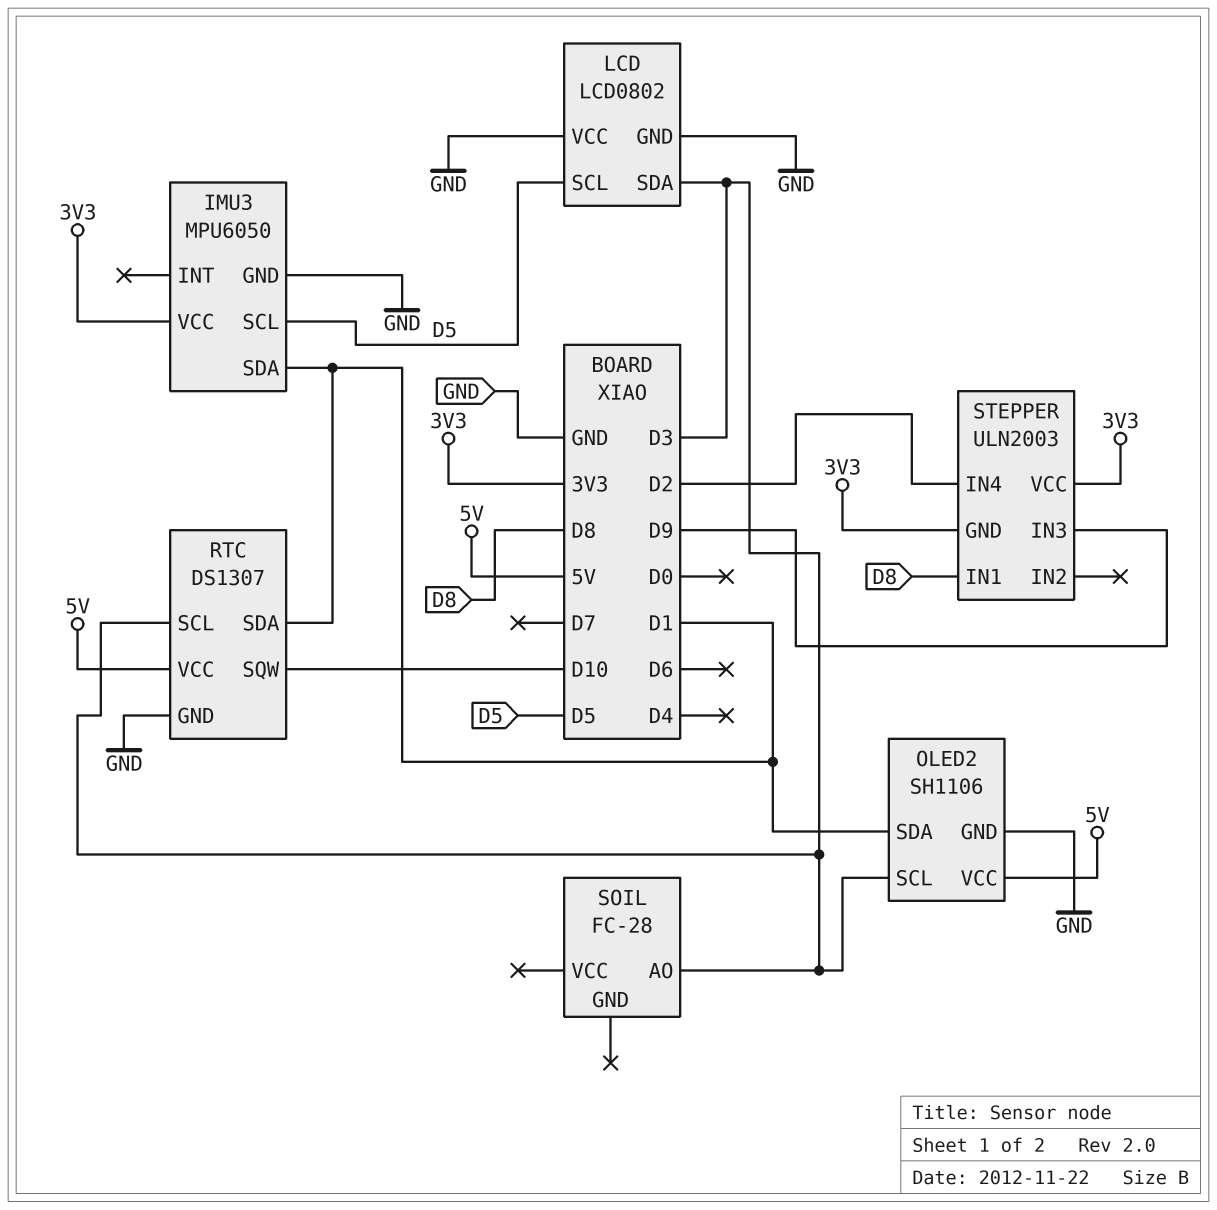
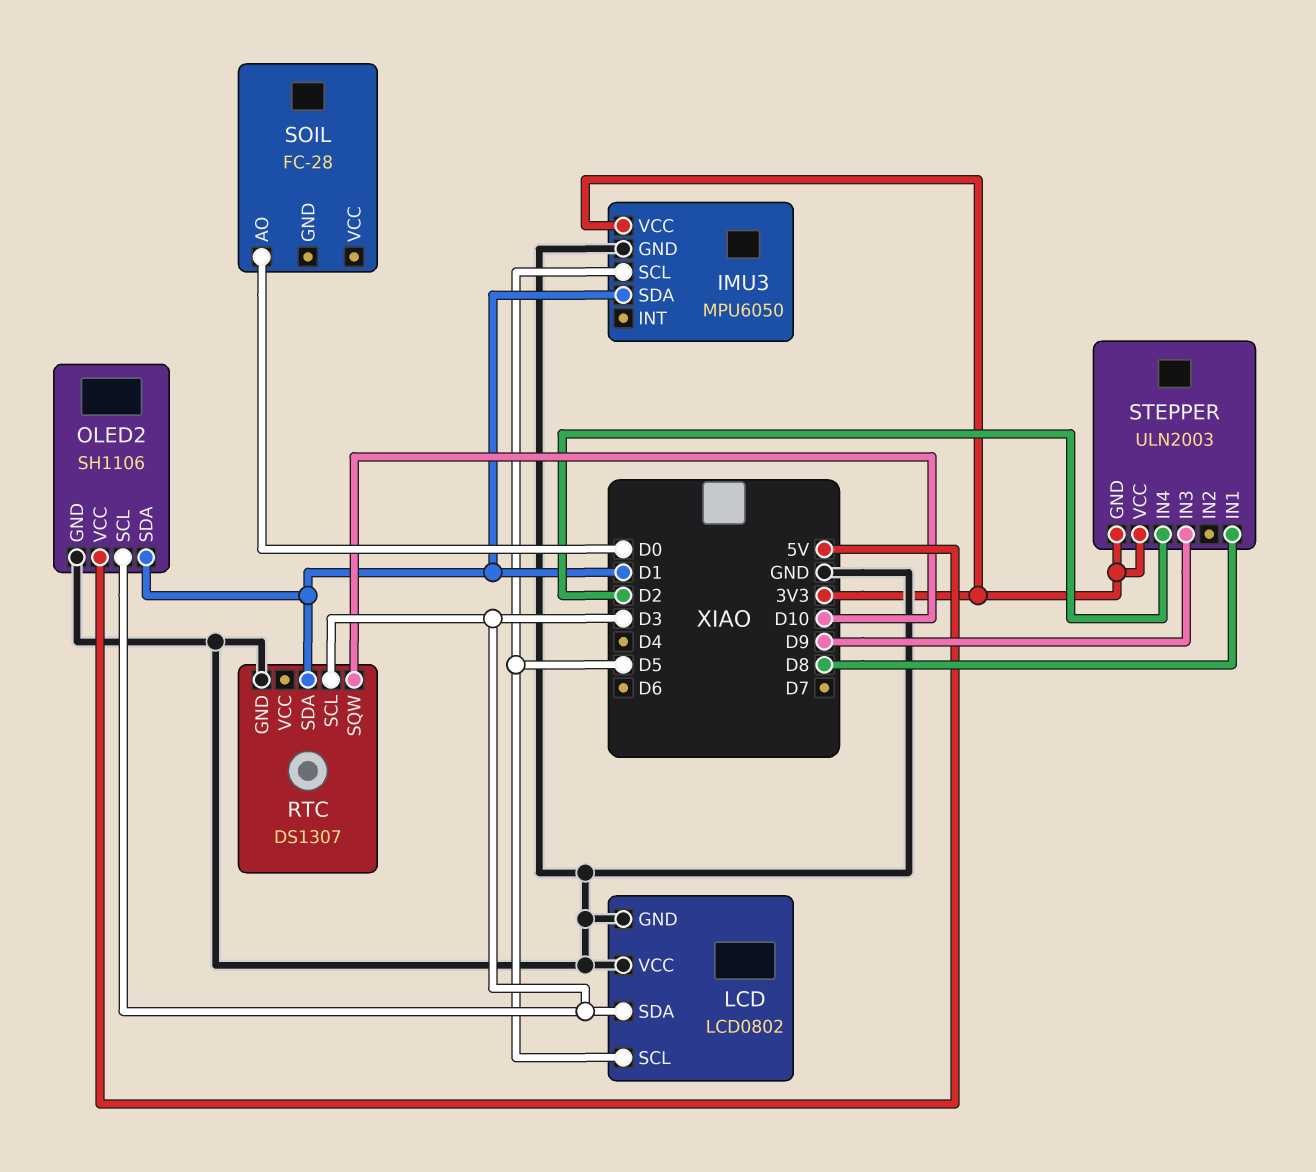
RTC pin VCC: 5V -> none
SOIL pin AO: D3 -> D0

